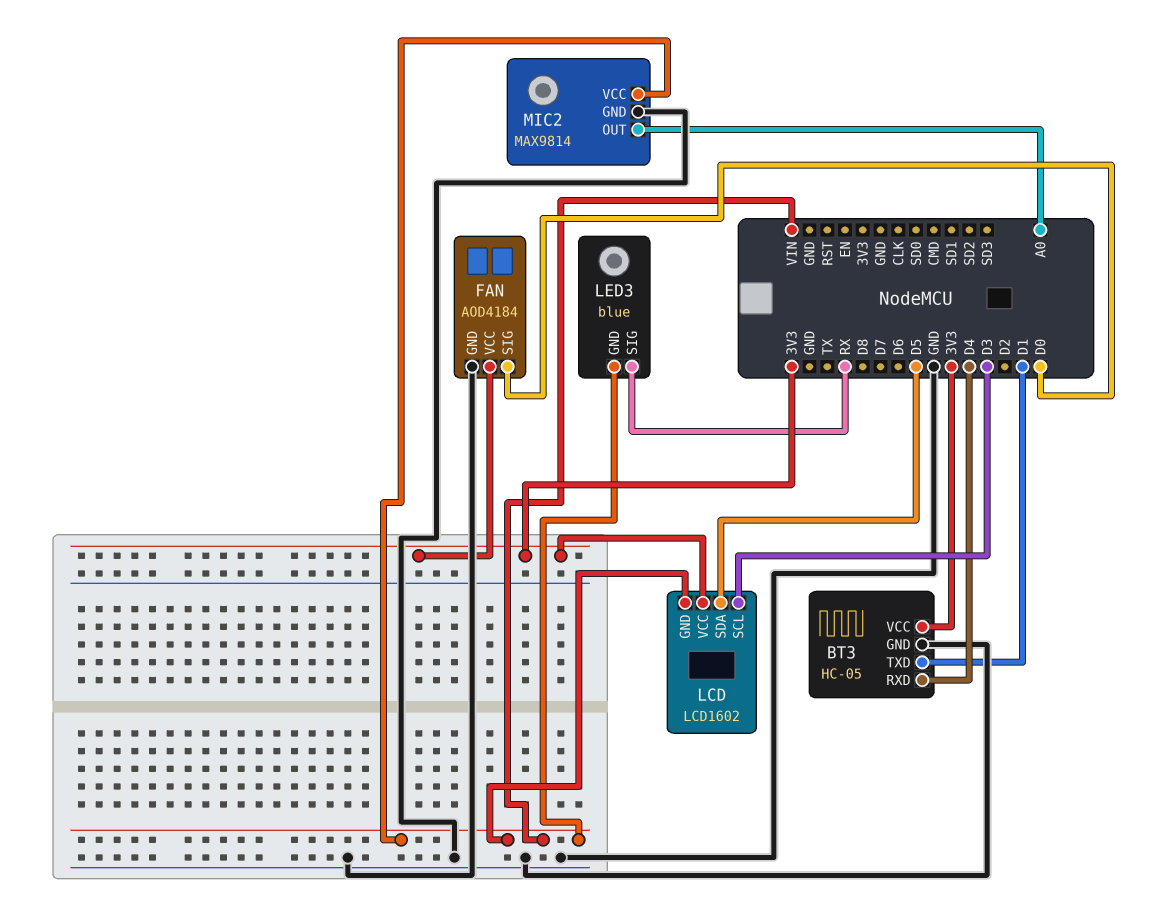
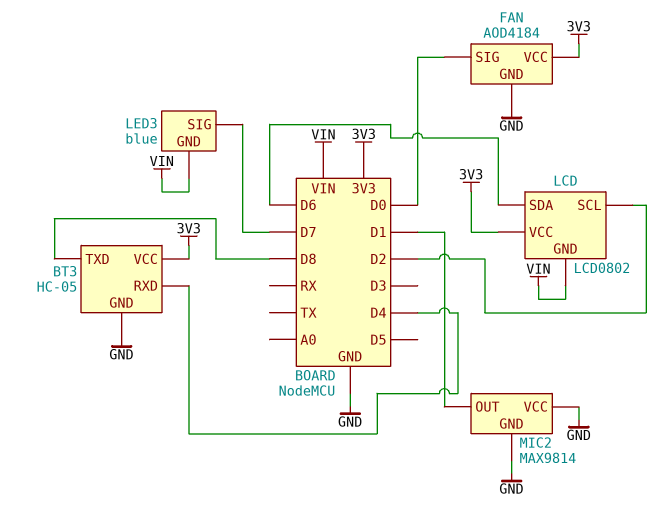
BT3 pin TXD: D1 -> D8
LCD: LCD1602 -> LCD0802
LCD pin SCL: D3 -> D2
LCD pin SDA: D5 -> D6
LED3 pin SIG: RX -> D7
MIC2 pin OUT: A0 -> D1
MIC2 pin VCC: VIN -> GND

